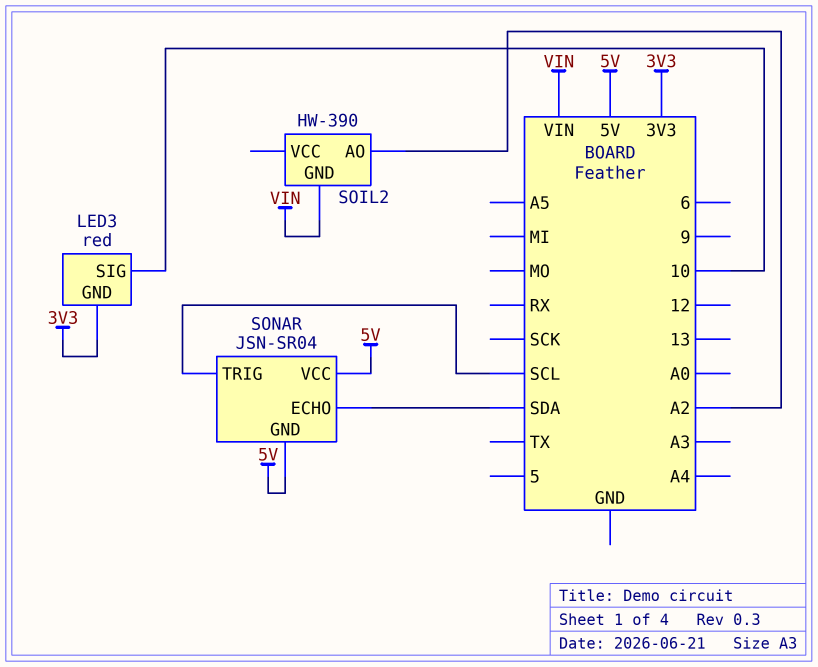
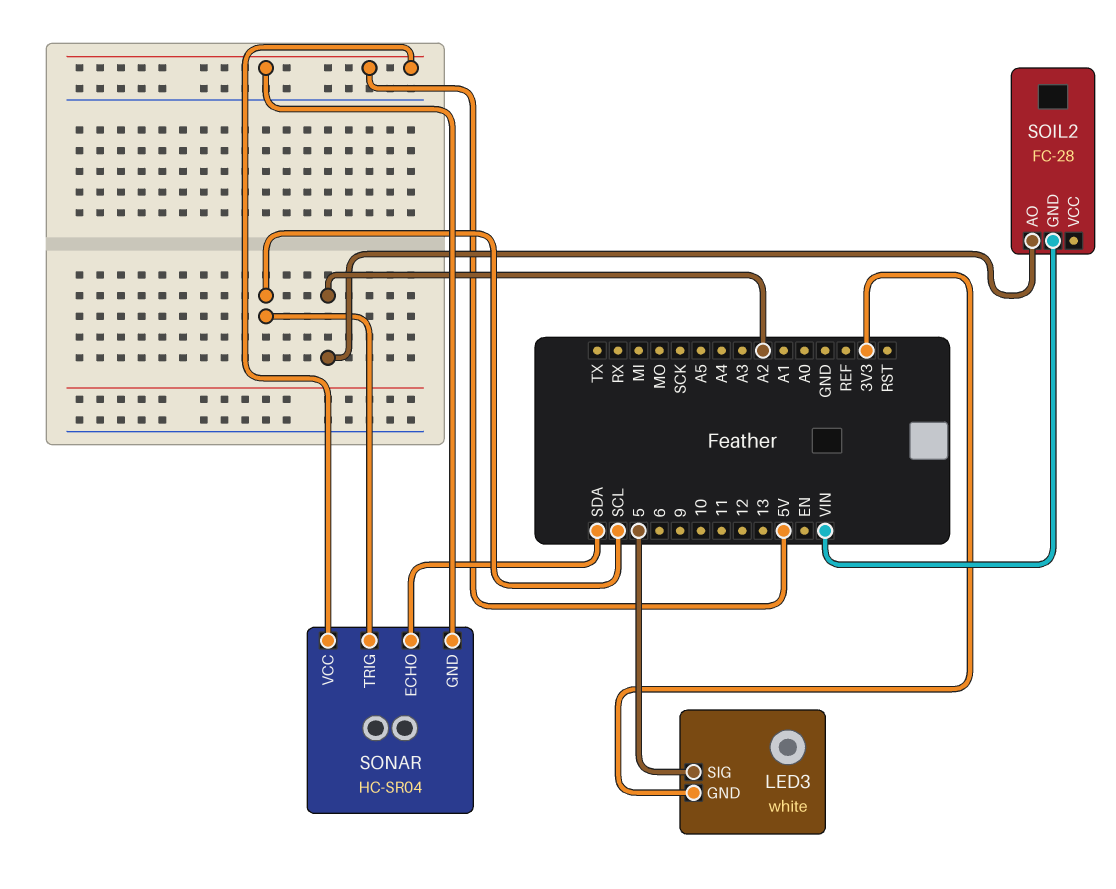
LED3: red -> white
LED3 pin SIG: 10 -> 5
SOIL2: HW-390 -> FC-28
SONAR: JSN-SR04 -> HC-SR04

